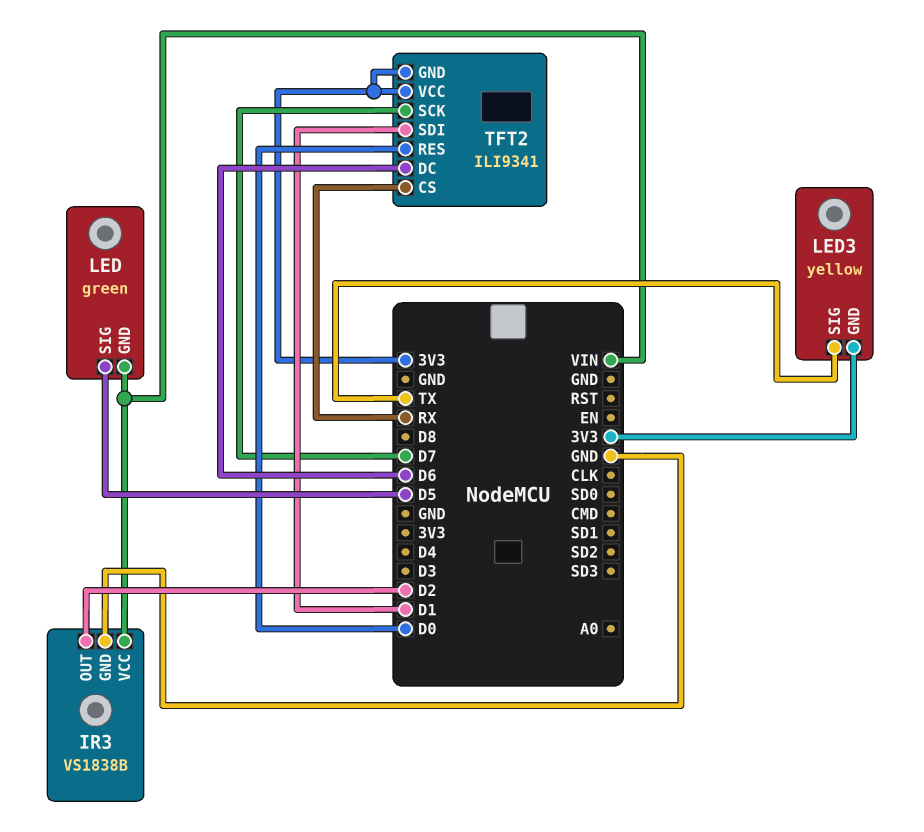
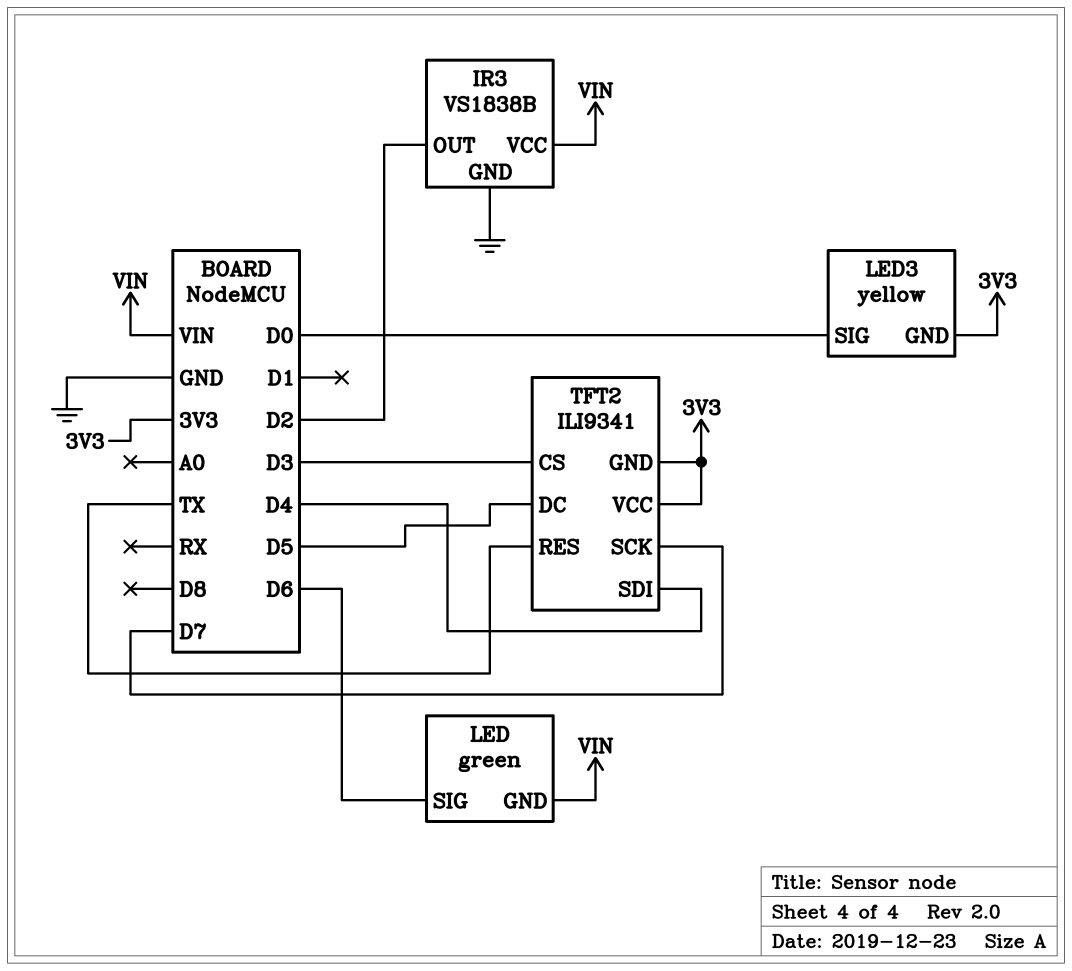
LED pin SIG: D5 -> D6
LED3 pin SIG: TX -> D0
TFT2 pin CS: RX -> D3
TFT2 pin DC: D6 -> D5
TFT2 pin RES: D0 -> TX
TFT2 pin SDI: D1 -> D4

